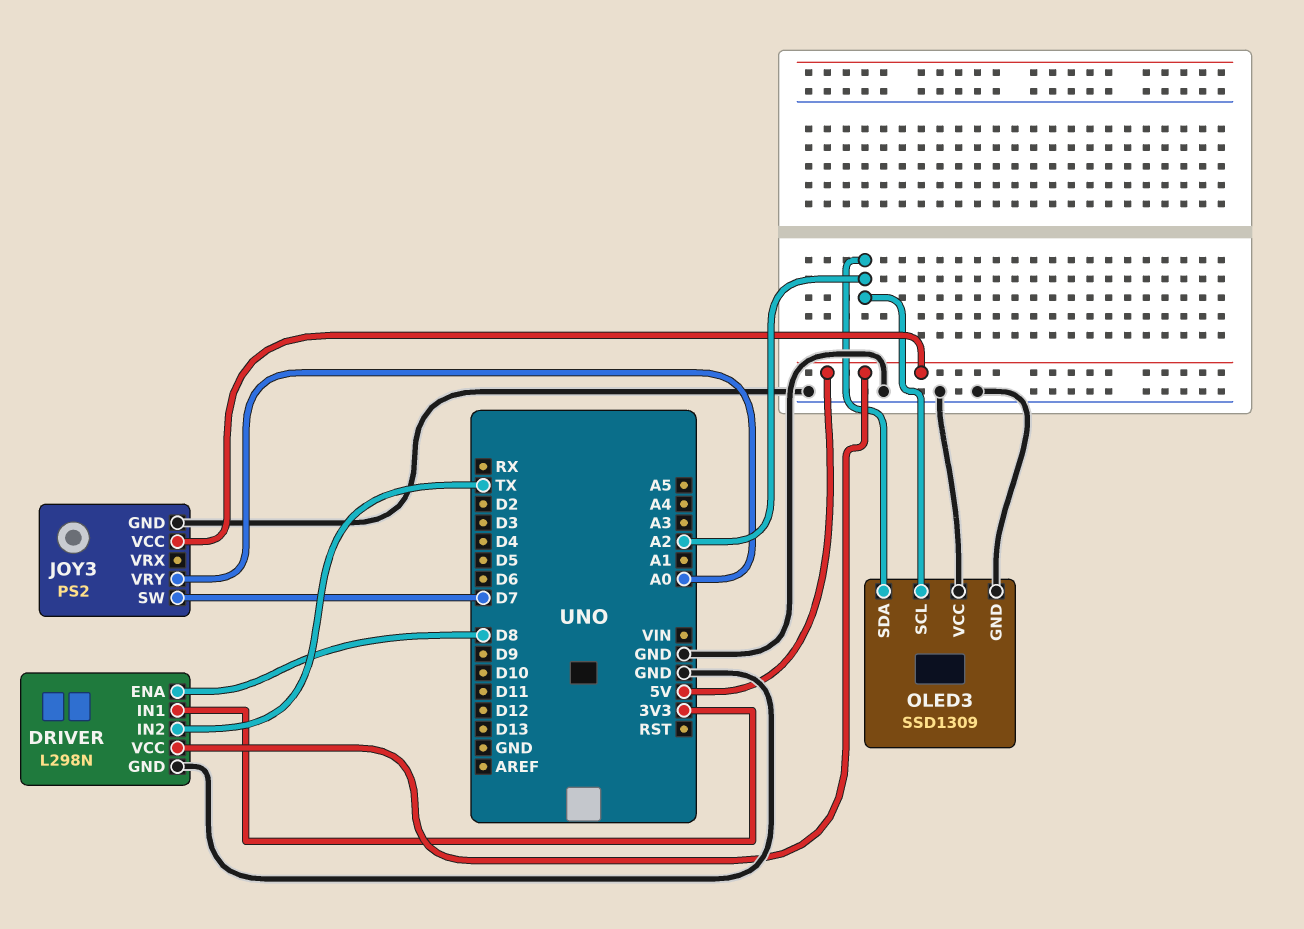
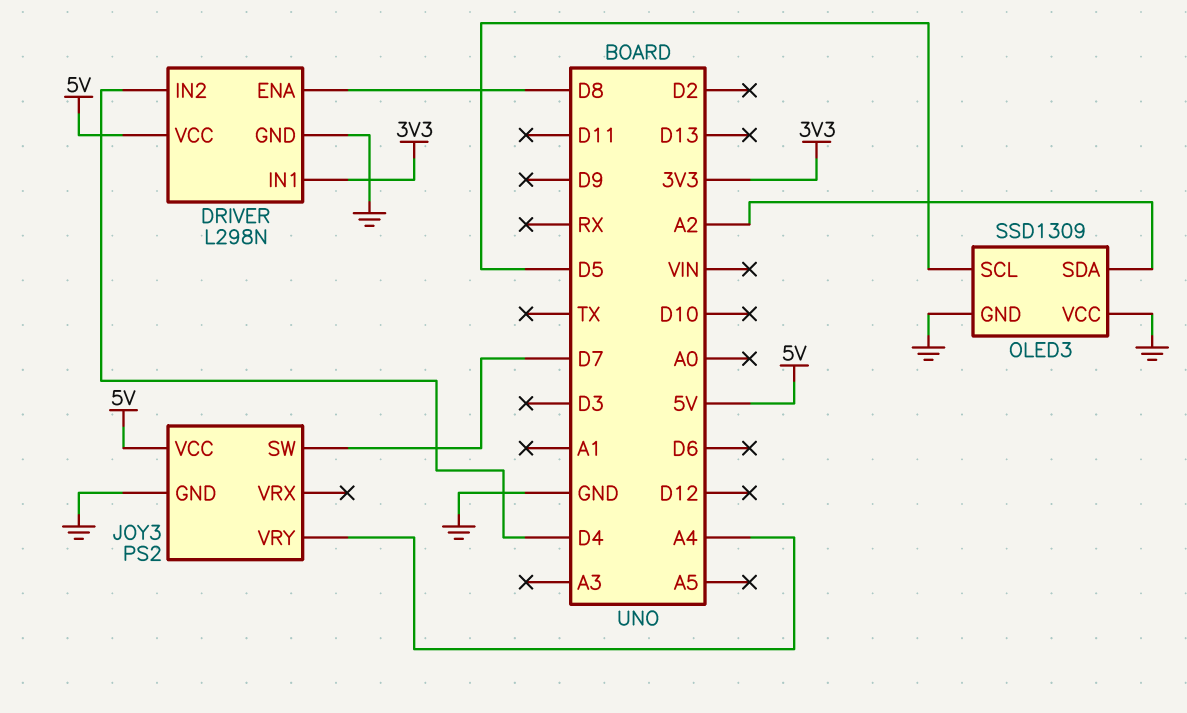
DRIVER pin IN2: TX -> D4
JOY3 pin VRY: A0 -> A4
OLED3 pin SCL: A2 -> D5

